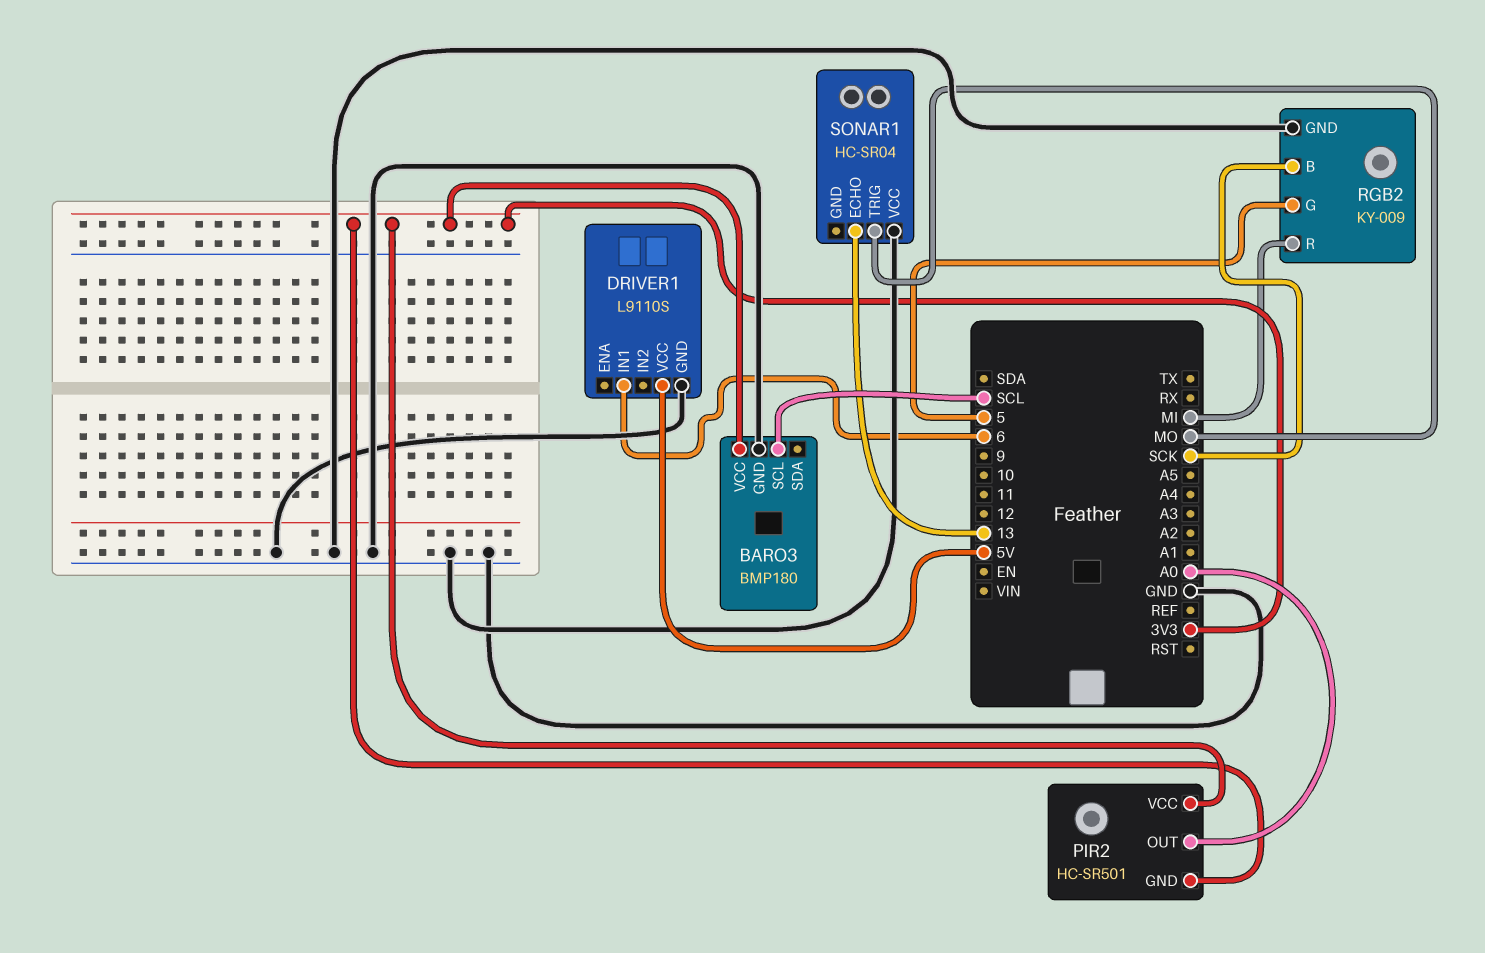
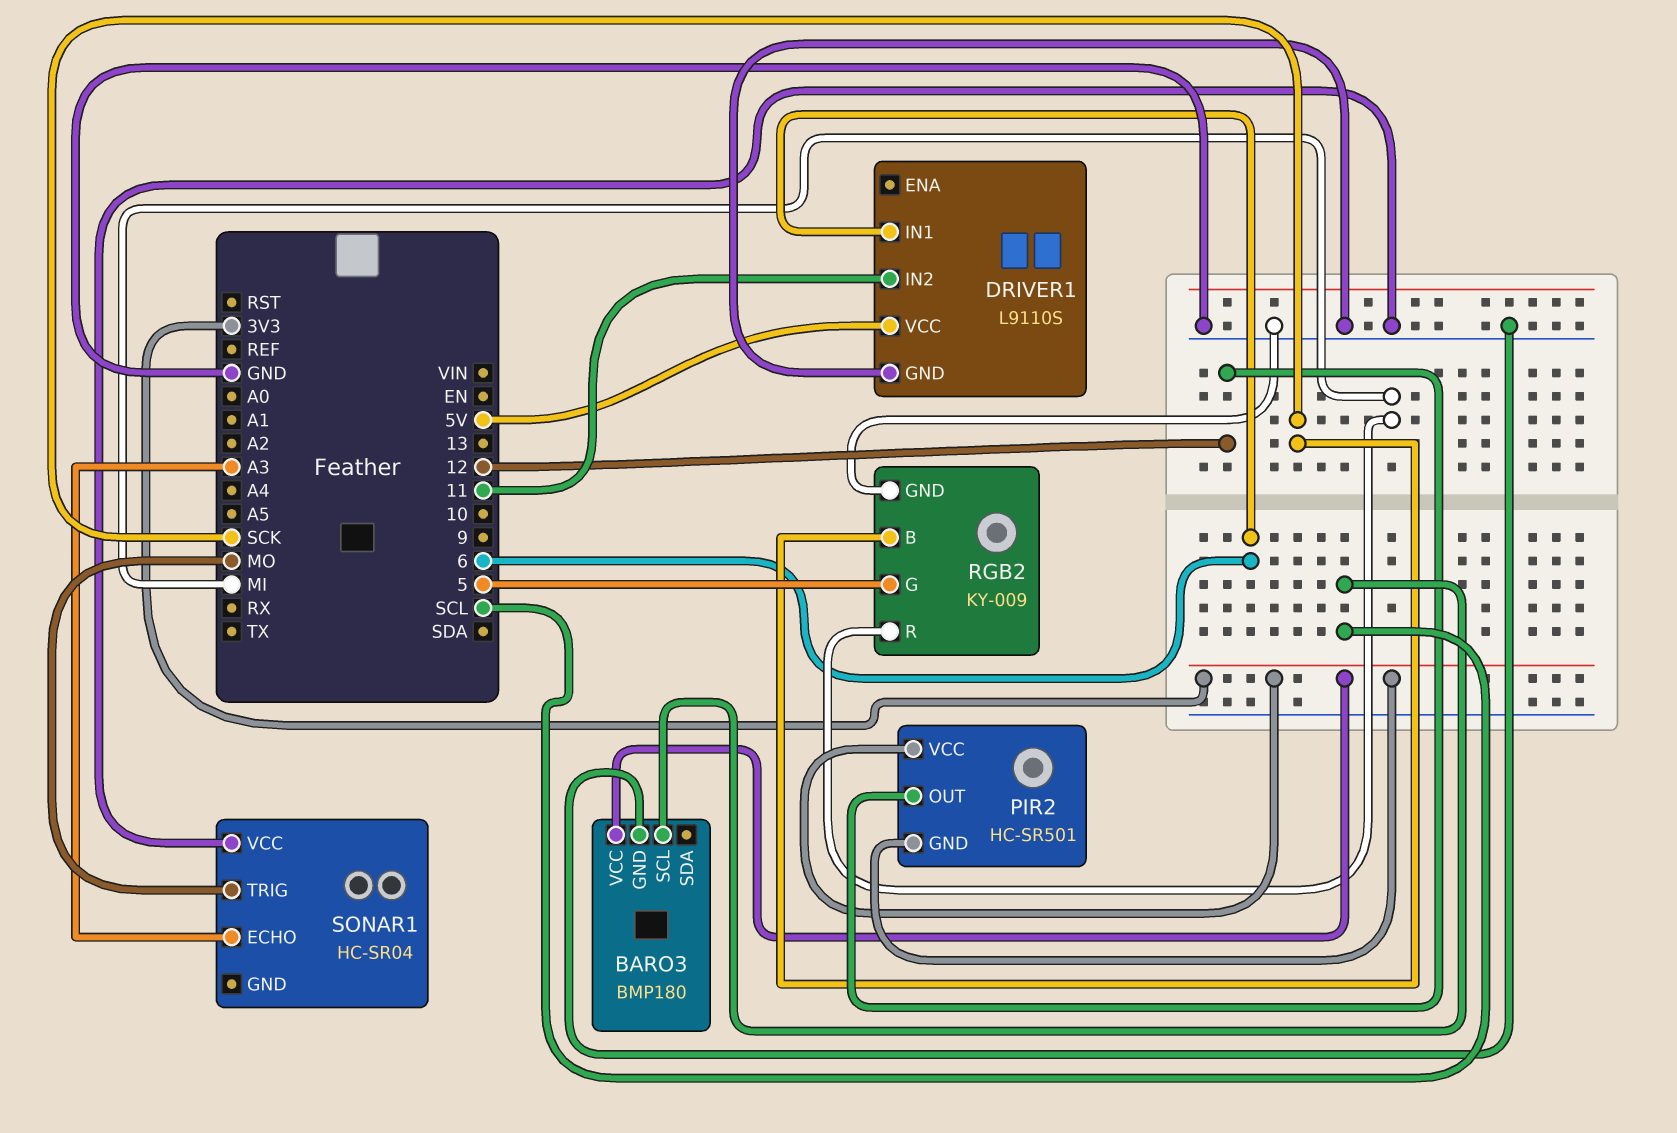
DRIVER1 pin IN2: none -> 11
PIR2 pin OUT: A0 -> 12
SONAR1 pin ECHO: 13 -> A3

